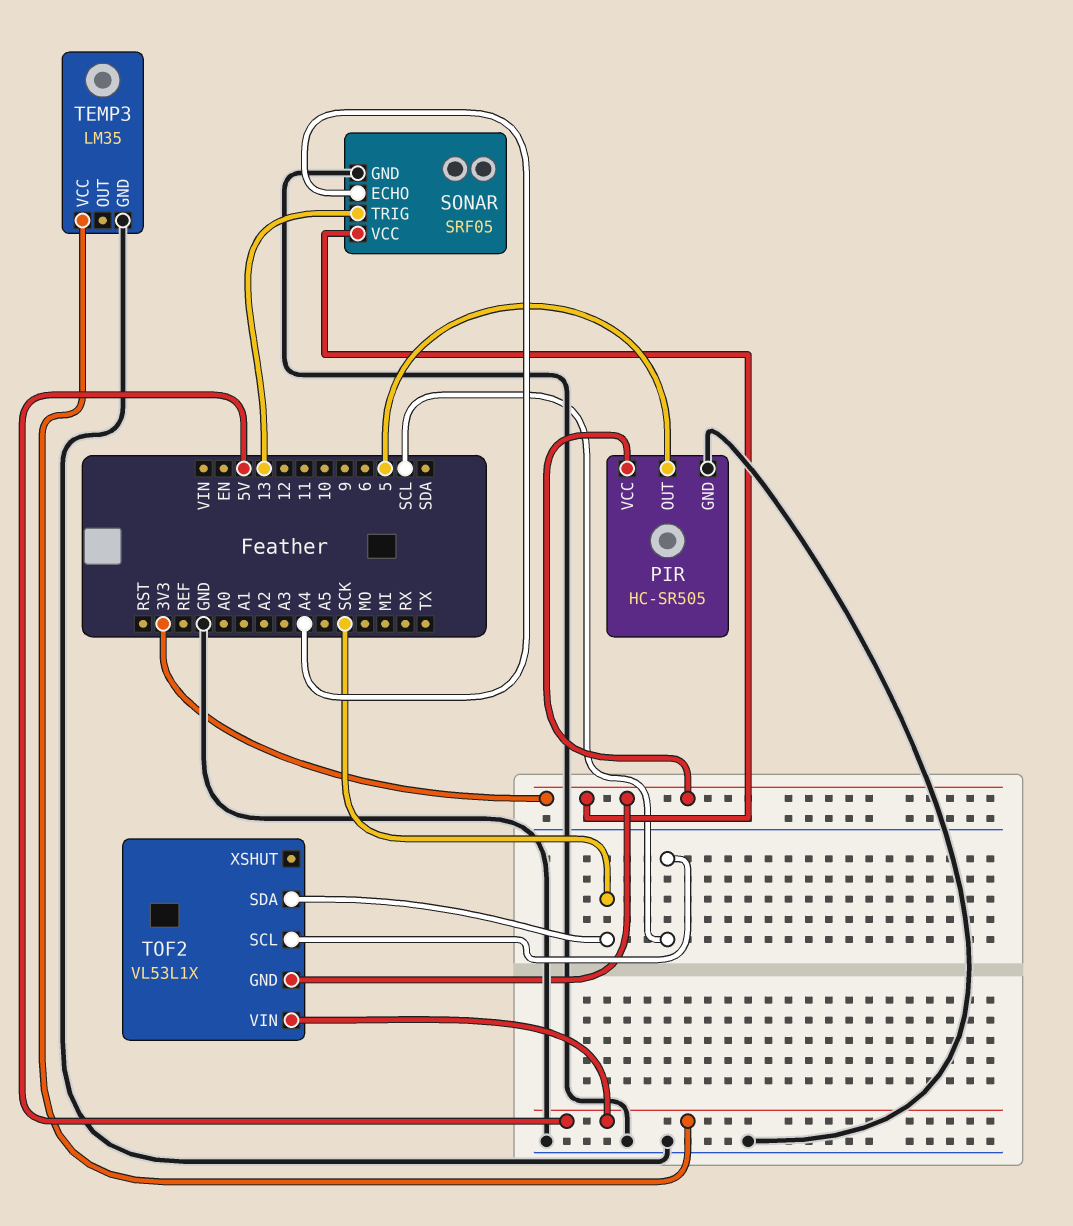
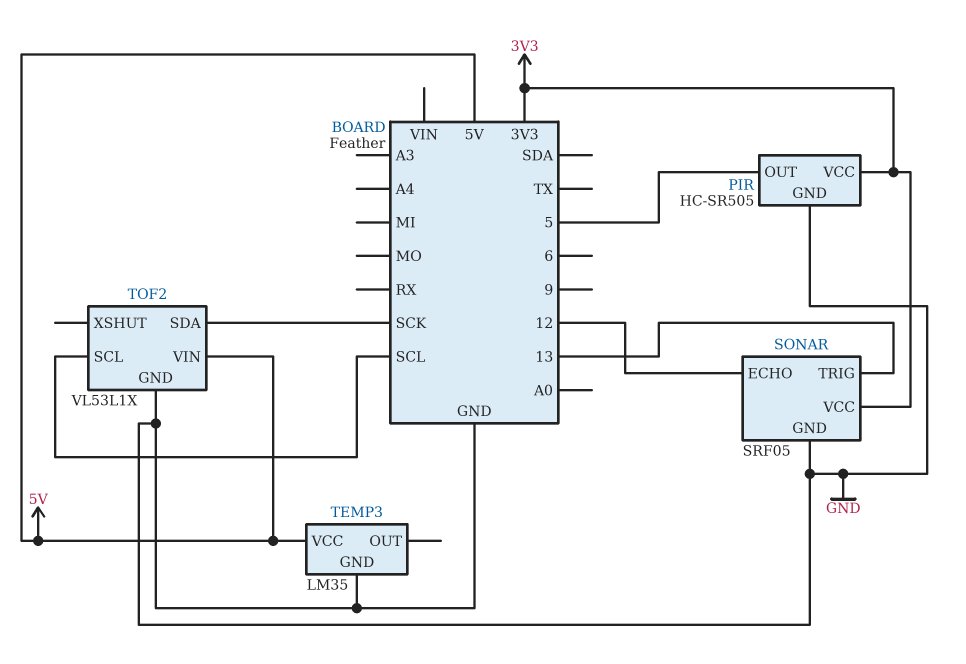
SONAR pin ECHO: A4 -> 12
TOF2 pin GND: 3V3 -> GND

